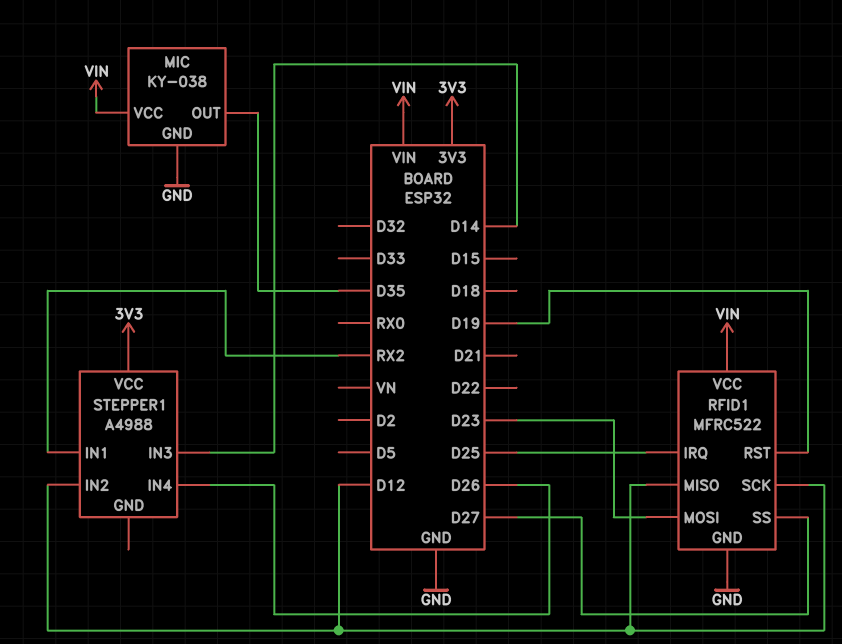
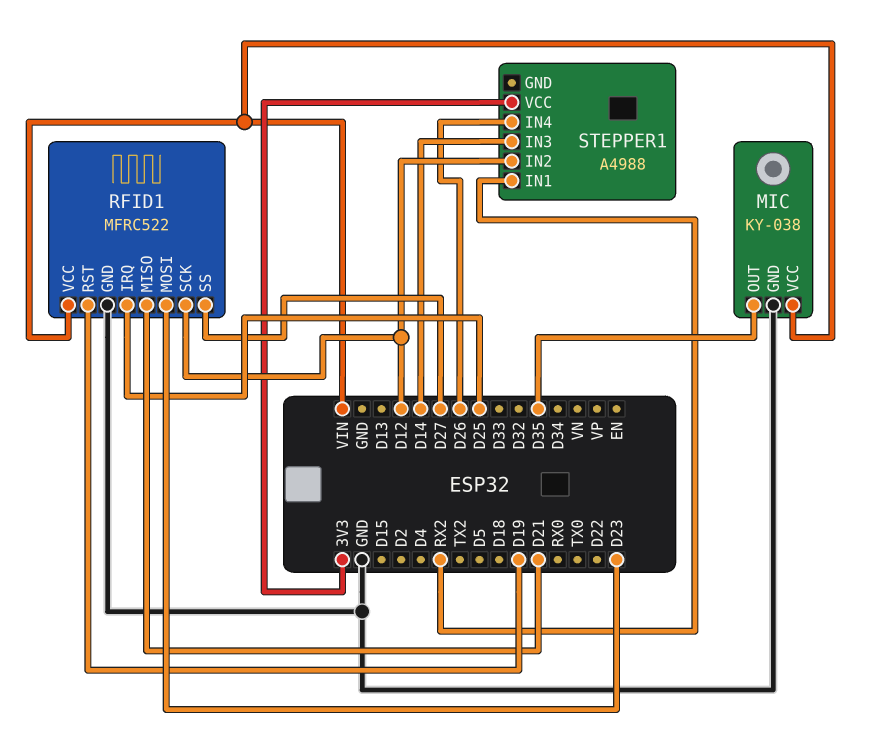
RFID1 pin MISO: D12 -> D21

